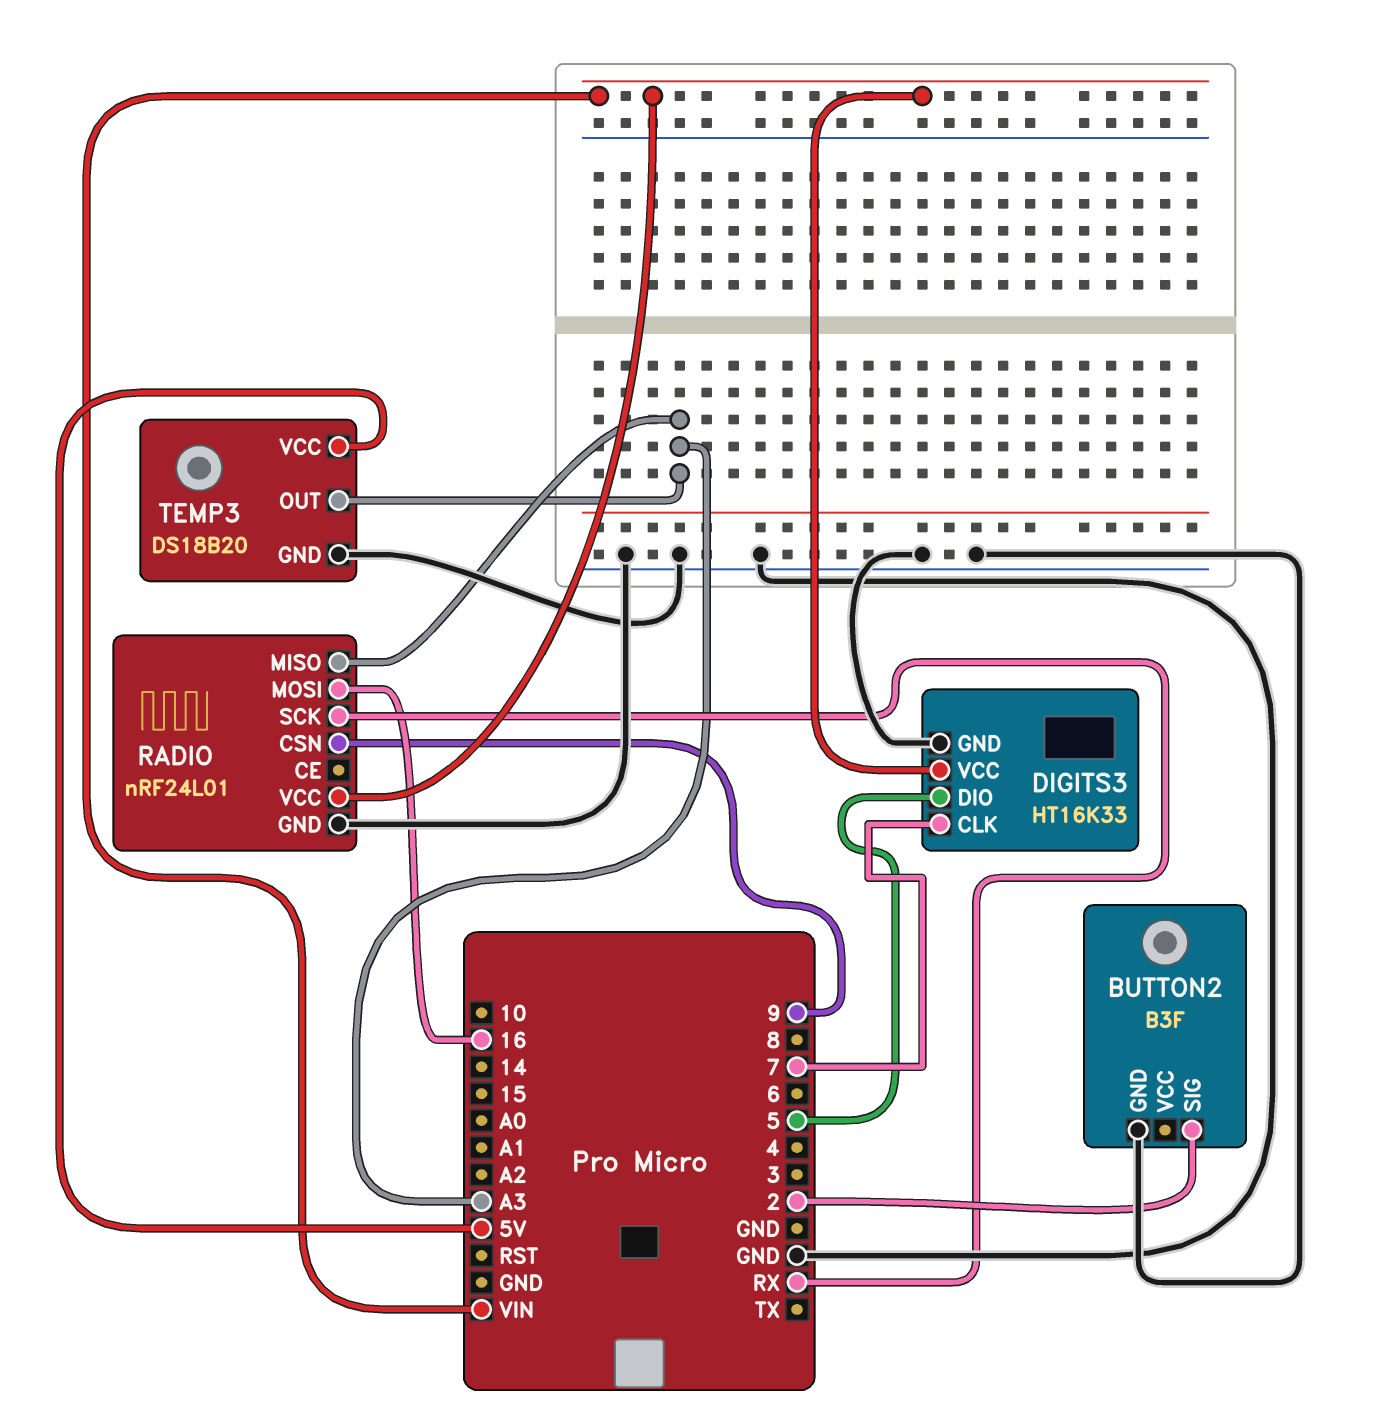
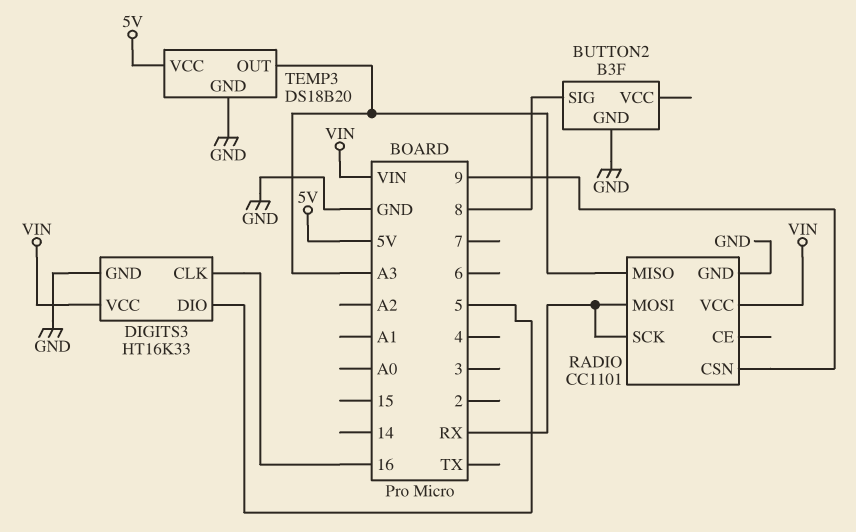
BUTTON2 pin SIG: 2 -> 8
DIGITS3 pin CLK: 7 -> 16
RADIO: nRF24L01 -> CC1101
RADIO pin MOSI: 16 -> RX

